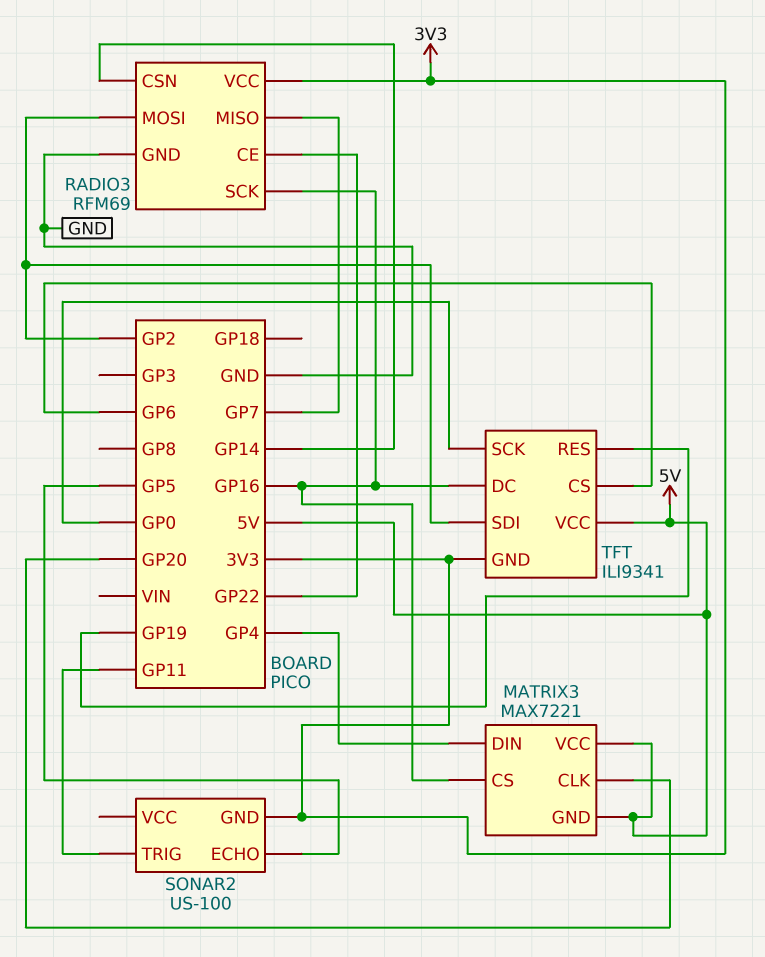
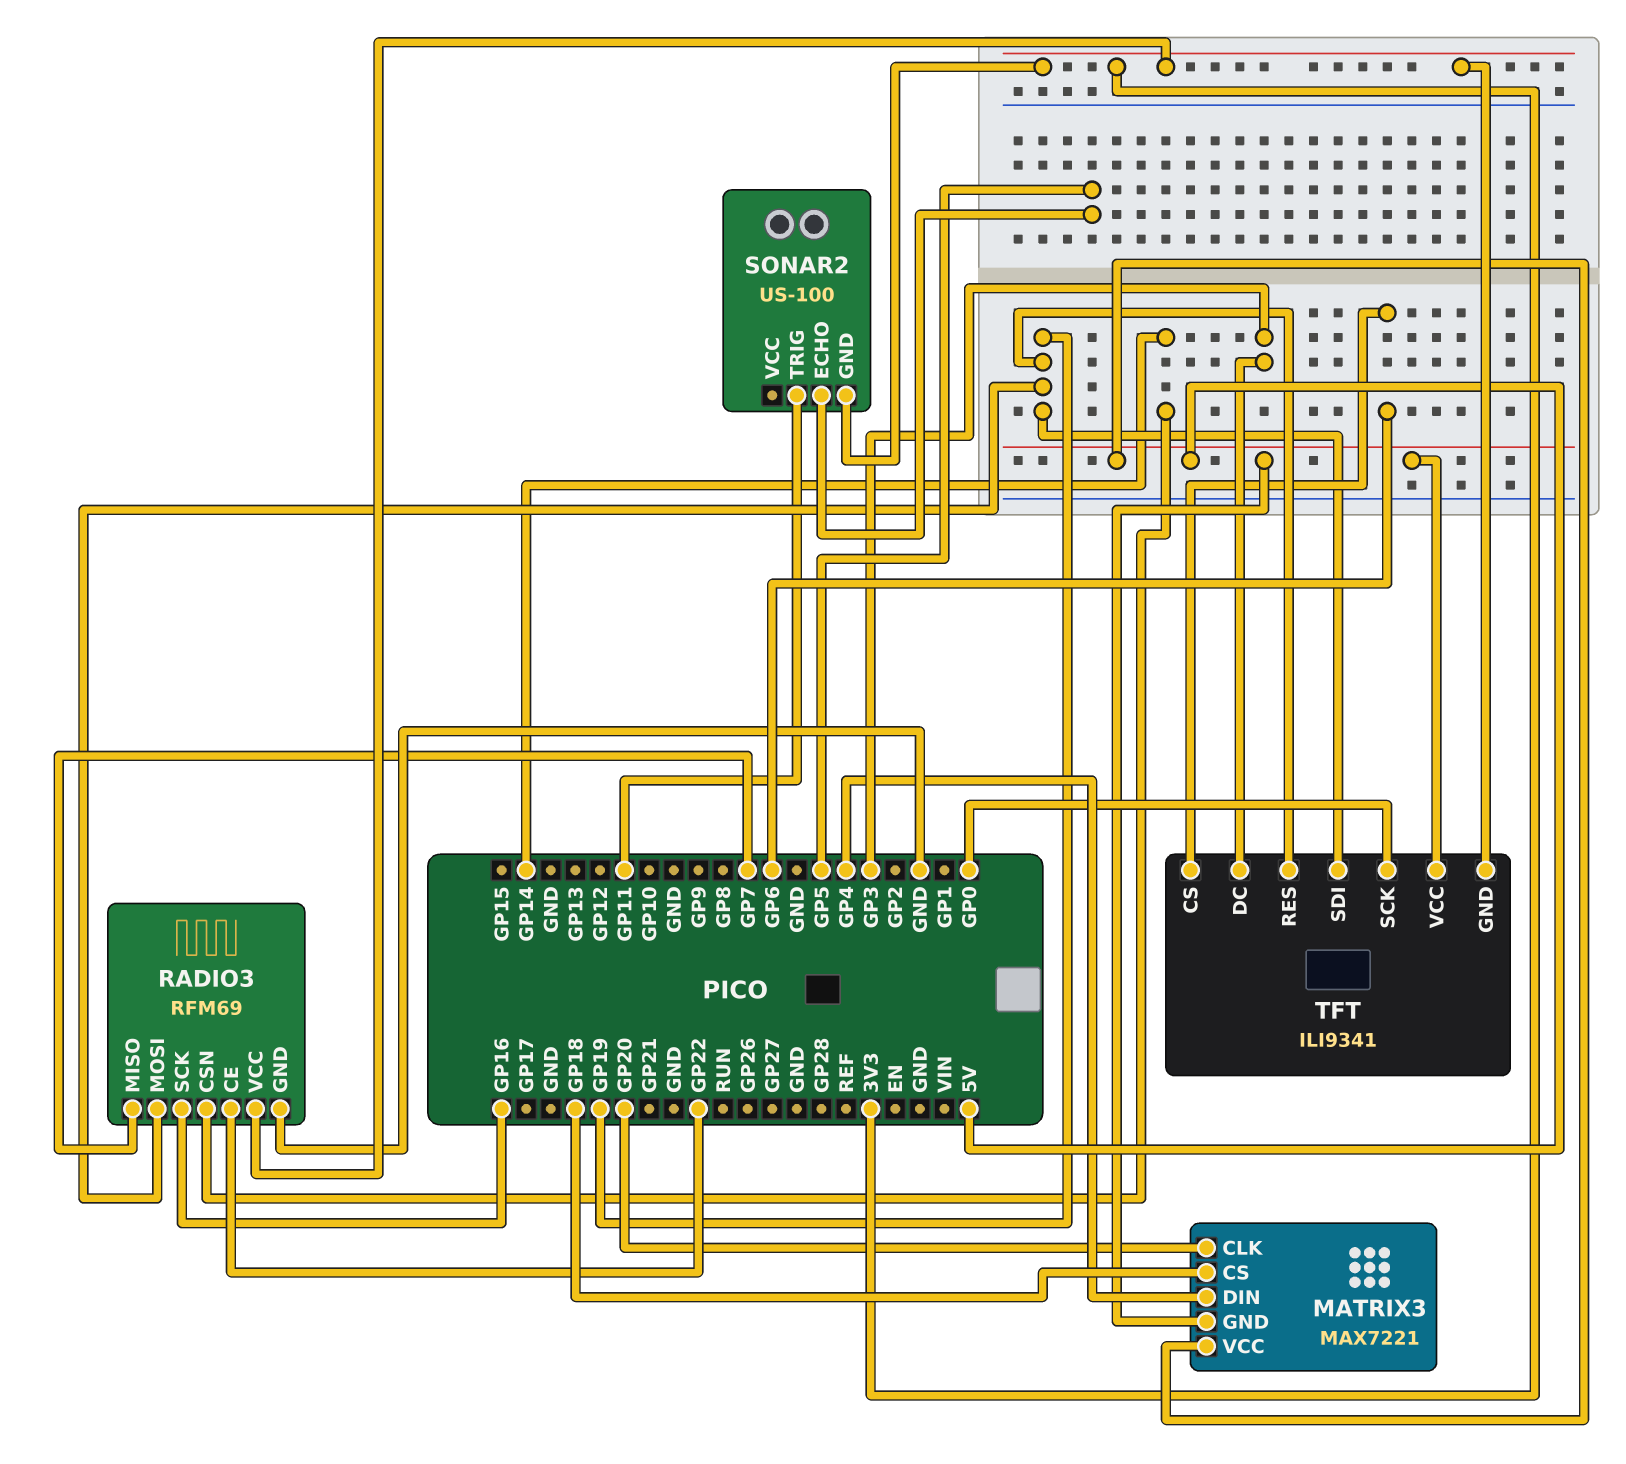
MATRIX3 pin CS: GP16 -> GP18
RADIO3 pin MOSI: GP2 -> GP19
TFT pin DC: GP16 -> GP3
TFT pin SDI: GP2 -> GP19

